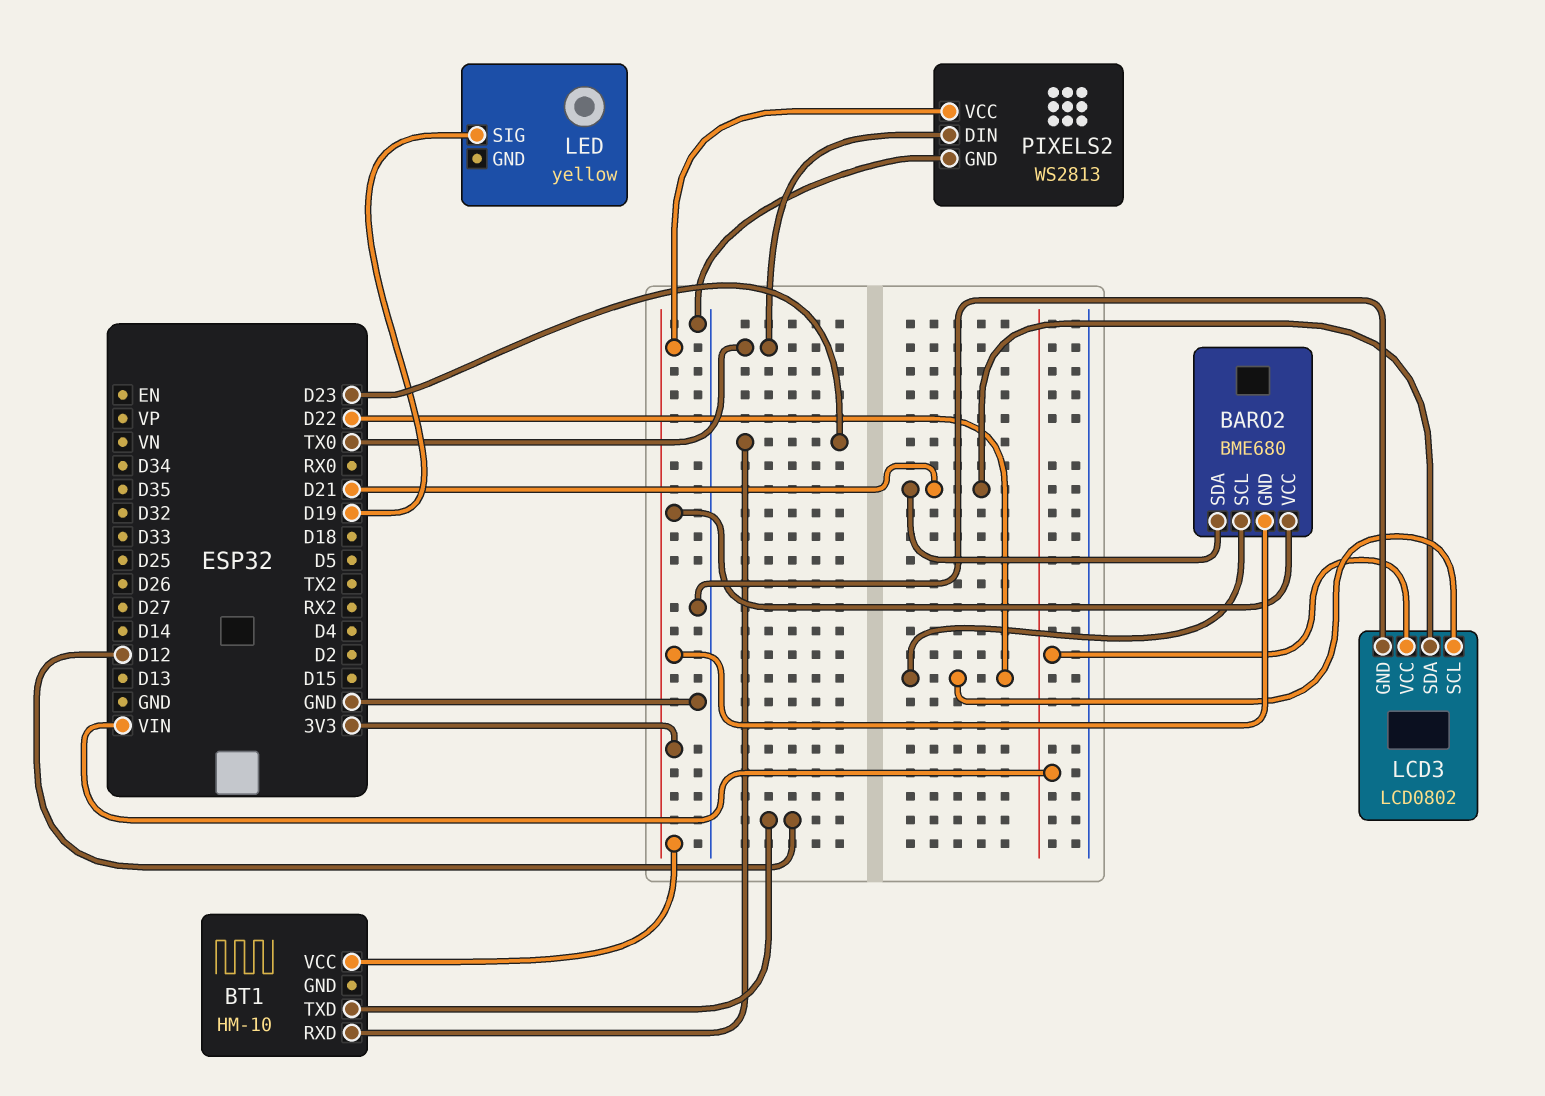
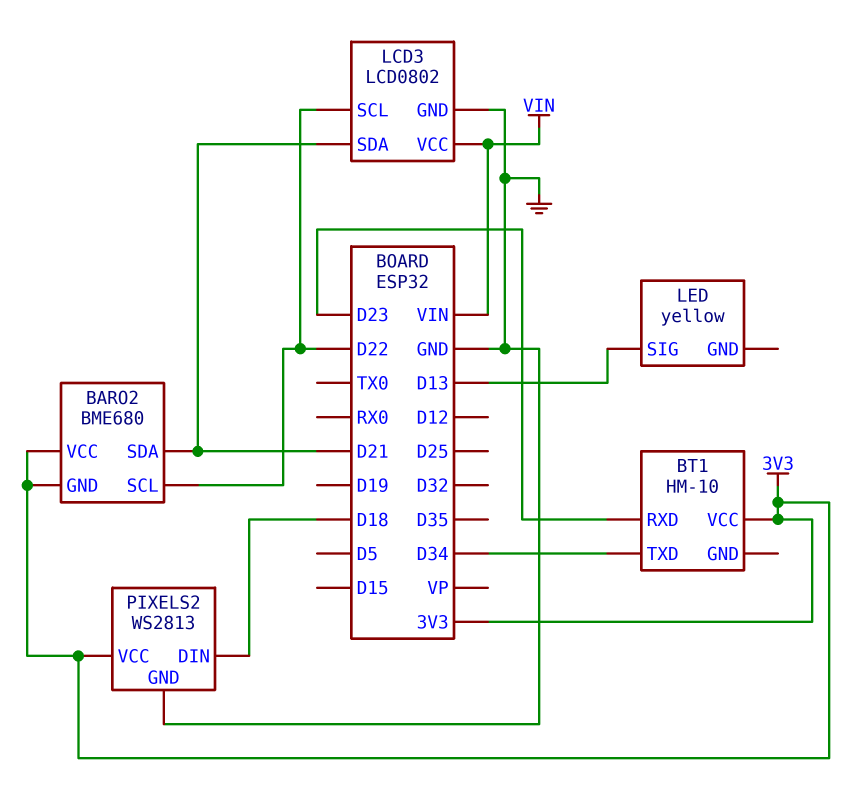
BT1 pin TXD: D12 -> D34
LED pin SIG: D19 -> D13
PIXELS2 pin DIN: TX0 -> D18

